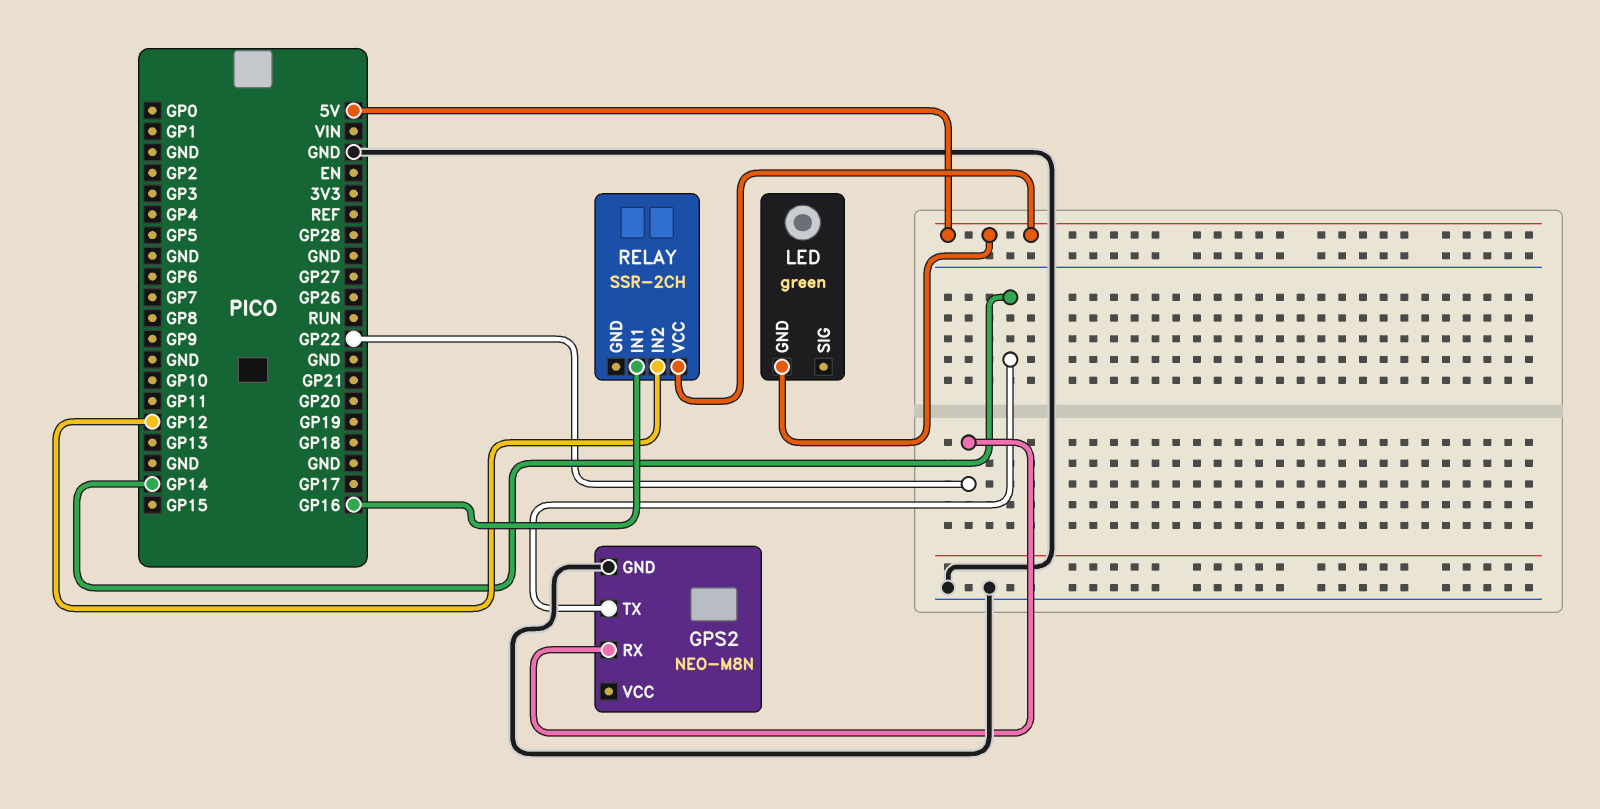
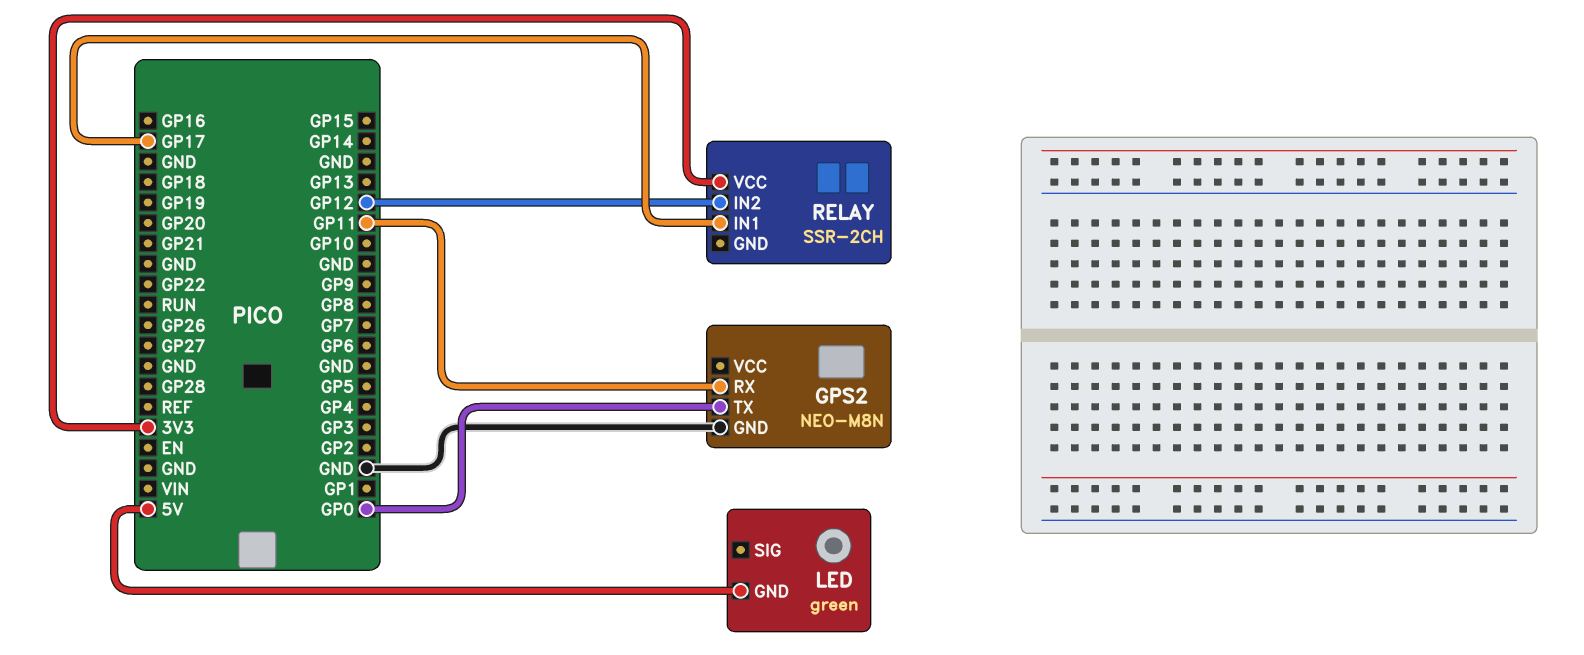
GPS2 pin RX: GP22 -> GP11
GPS2 pin TX: GP14 -> GP0
RELAY pin IN1: GP16 -> GP17
RELAY pin VCC: 5V -> 3V3

